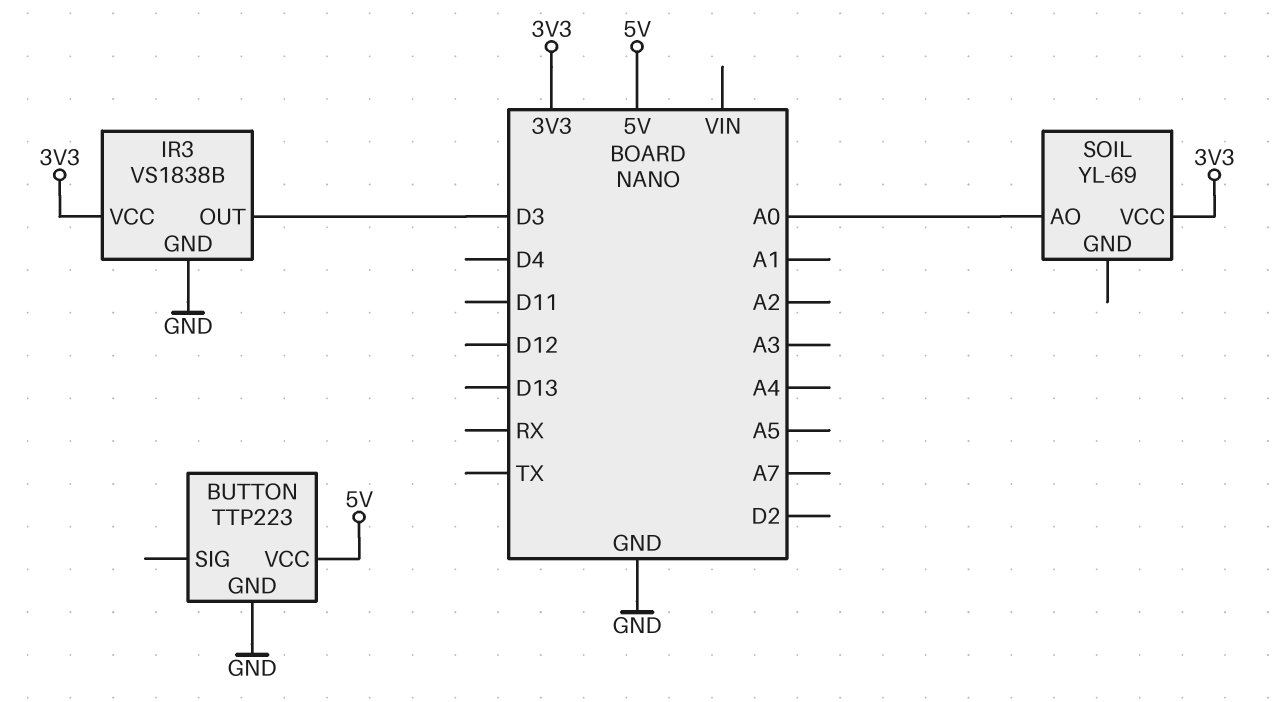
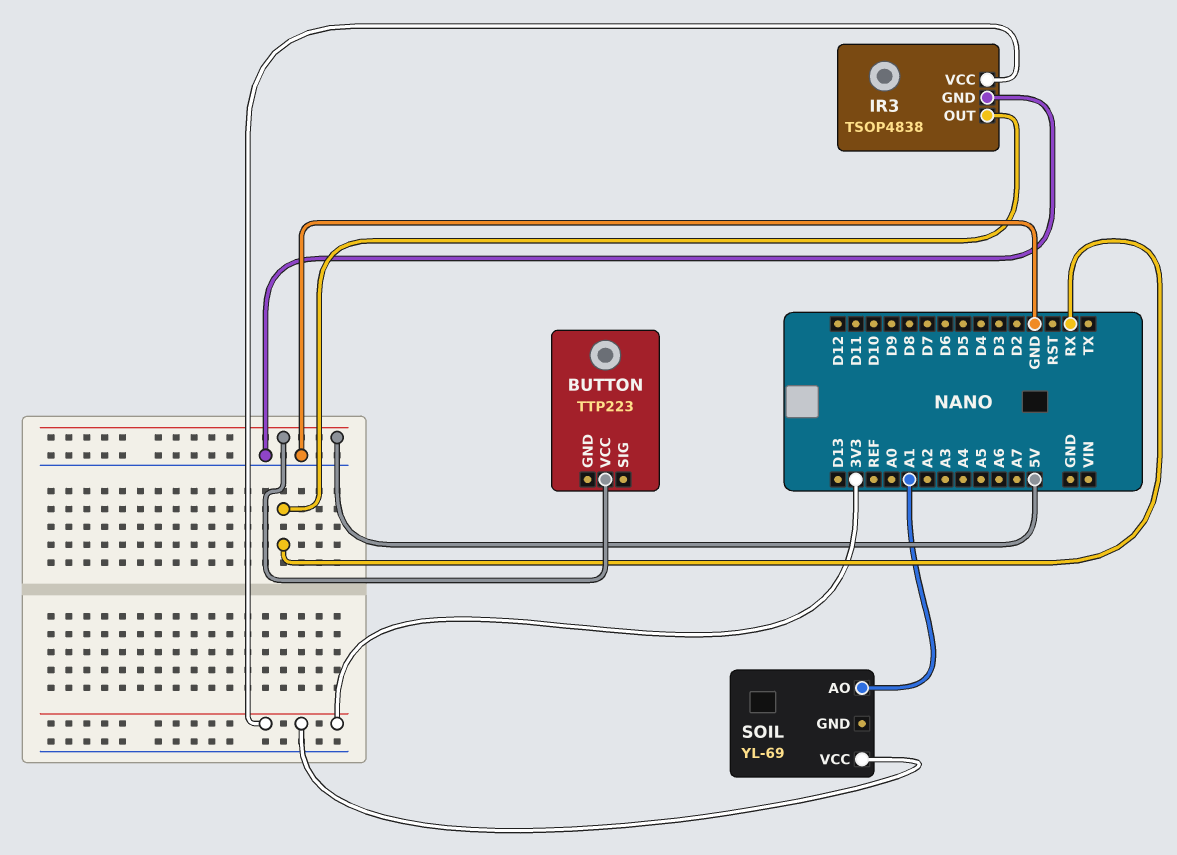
BUTTON pin GND: GND -> none
IR3: VS1838B -> TSOP4838
IR3 pin OUT: D3 -> RX
SOIL pin AO: A0 -> A1

